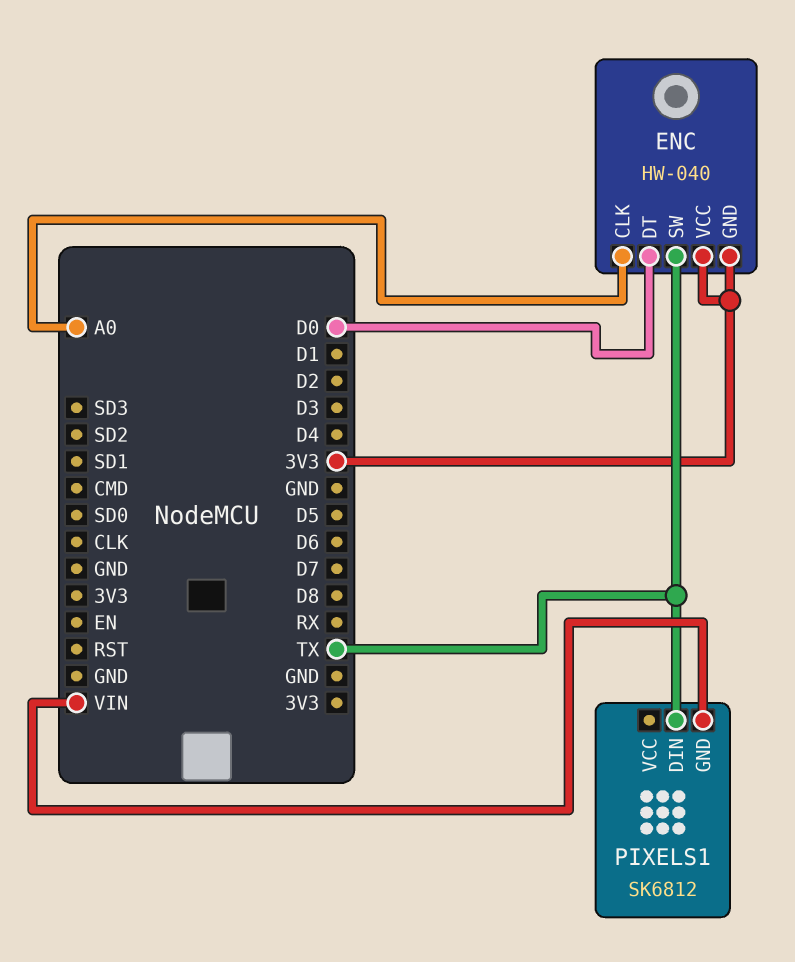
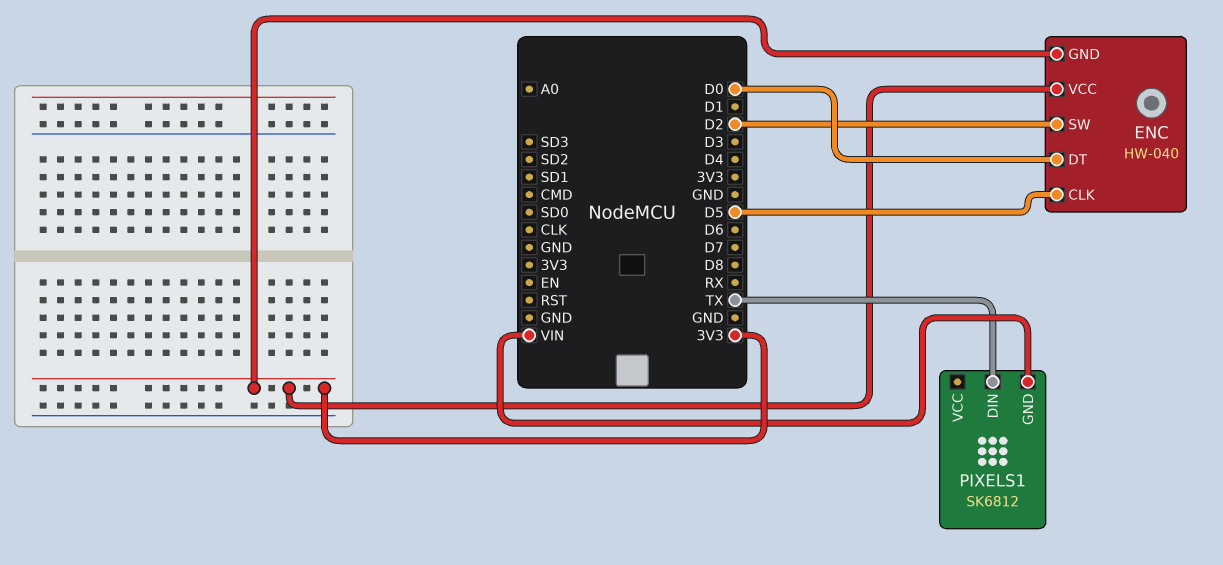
ENC pin CLK: A0 -> D5
ENC pin SW: TX -> D2

